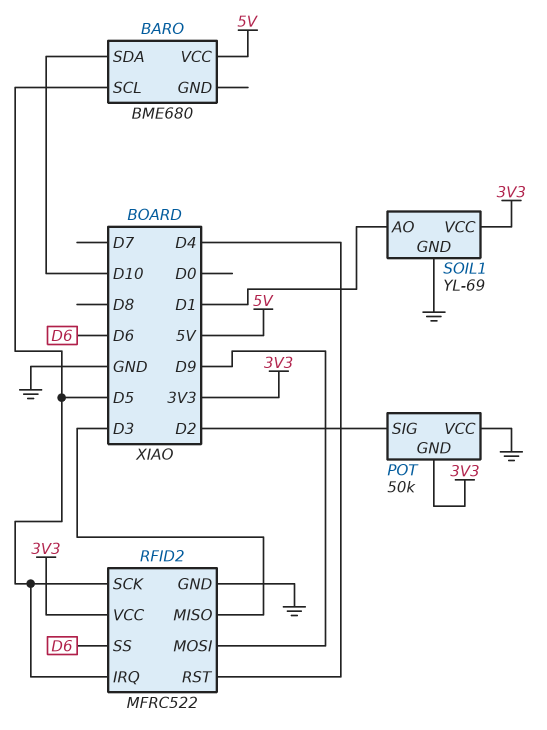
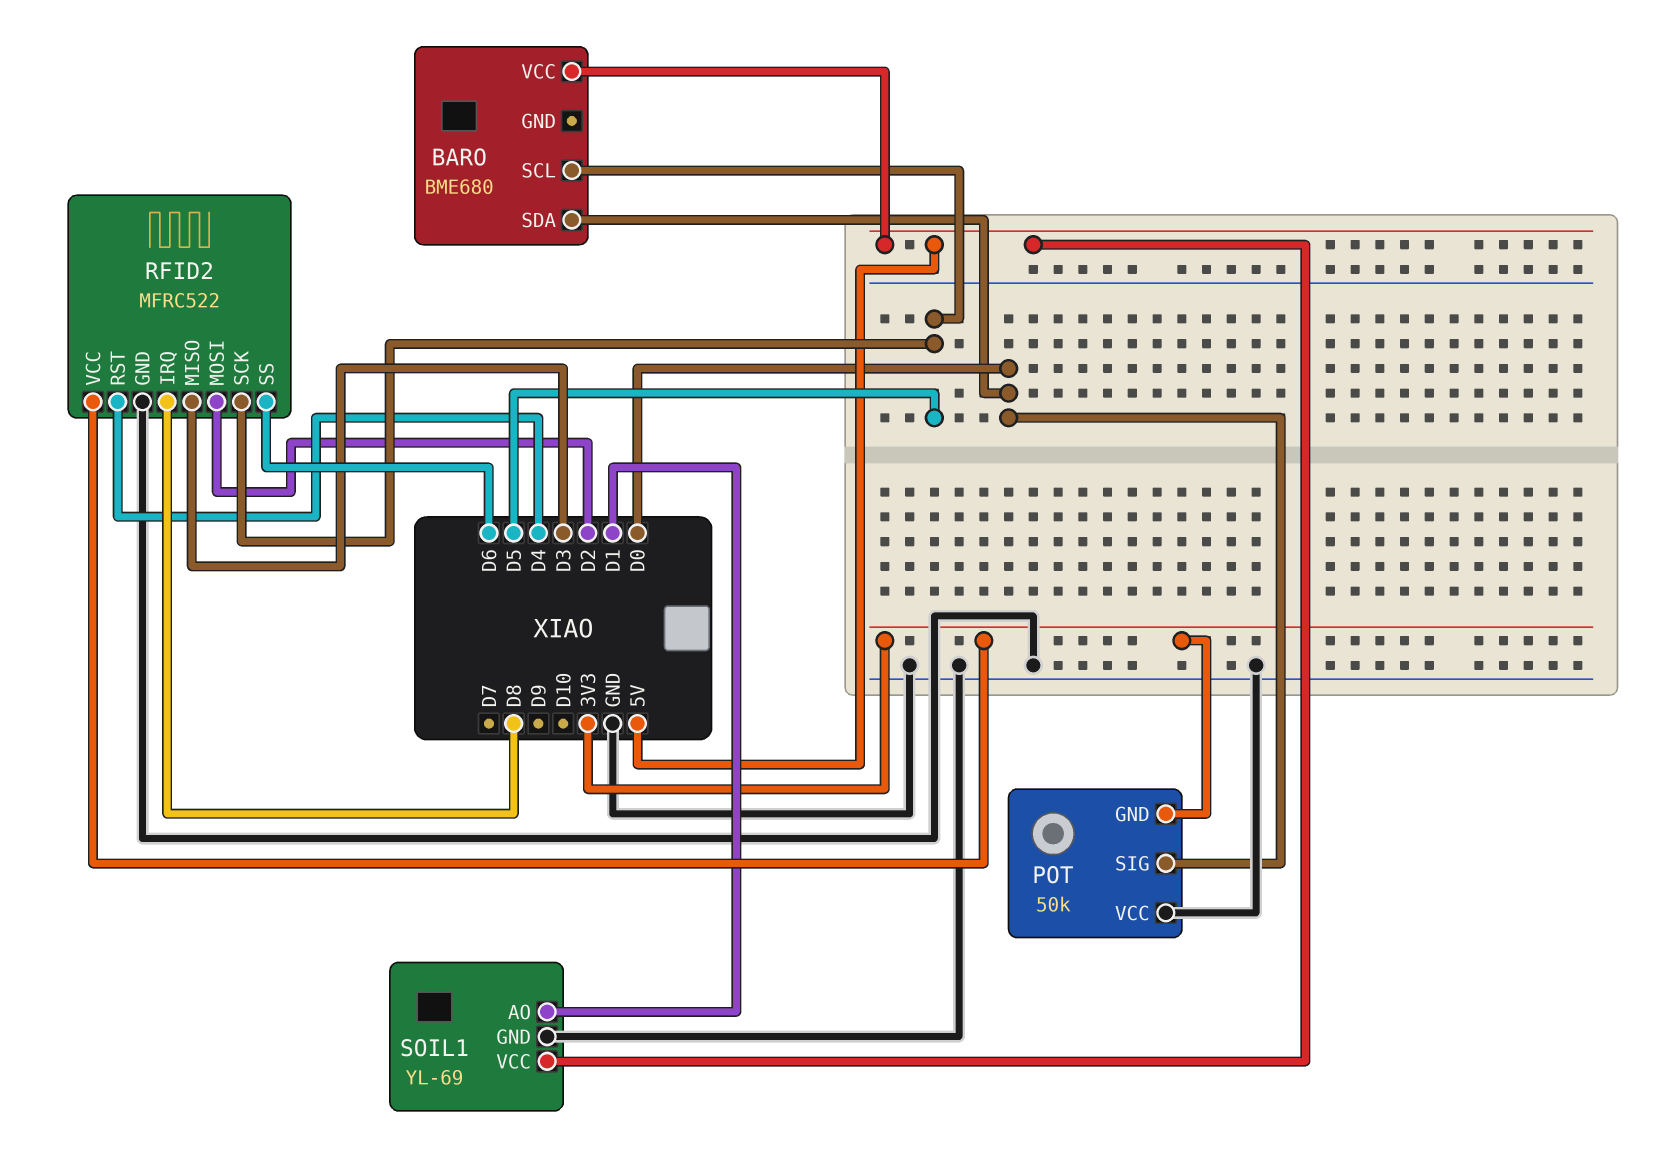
BARO pin SDA: D10 -> D0
POT pin SIG: D2 -> D0
RFID2 pin IRQ: D5 -> D8
RFID2 pin MOSI: D9 -> D2
SOIL1 pin VCC: 3V3 -> 5V

